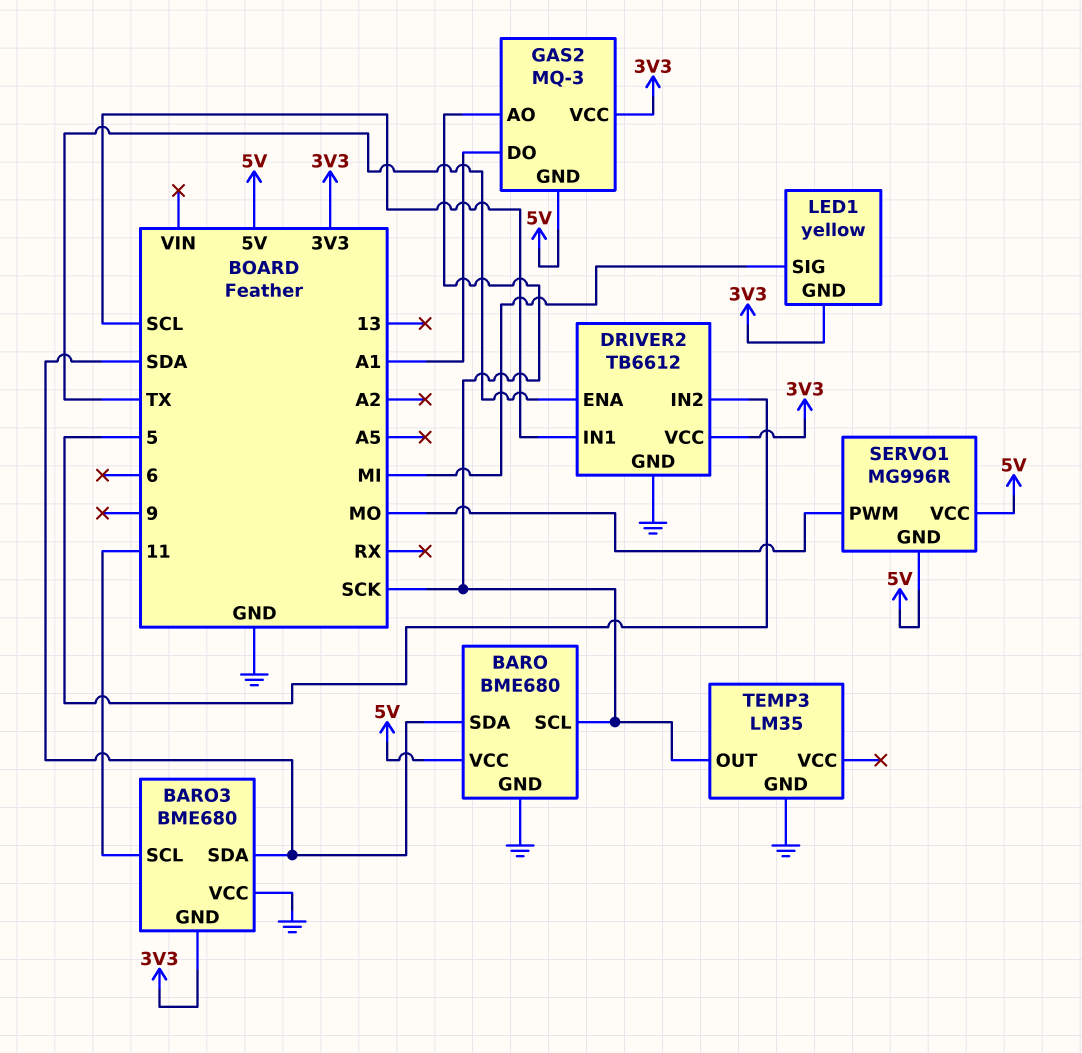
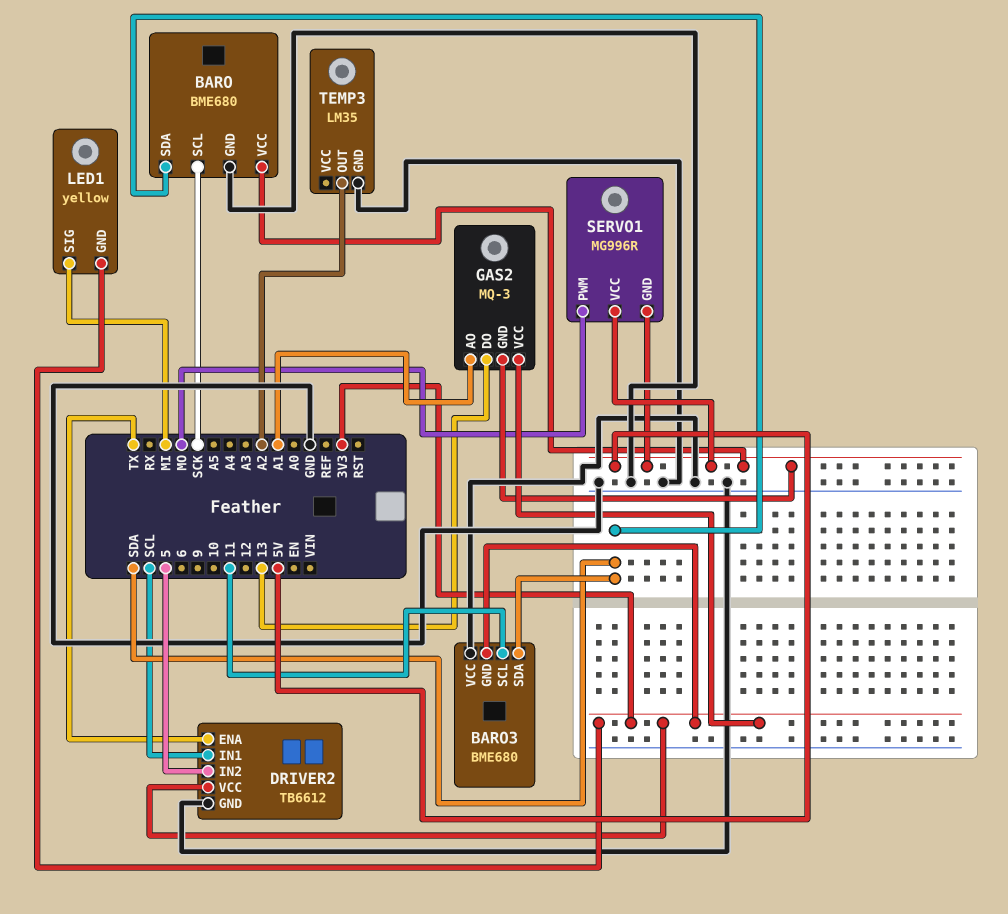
GAS2 pin AO: SCK -> A1
GAS2 pin DO: A1 -> 13
TEMP3 pin OUT: SCK -> A2

